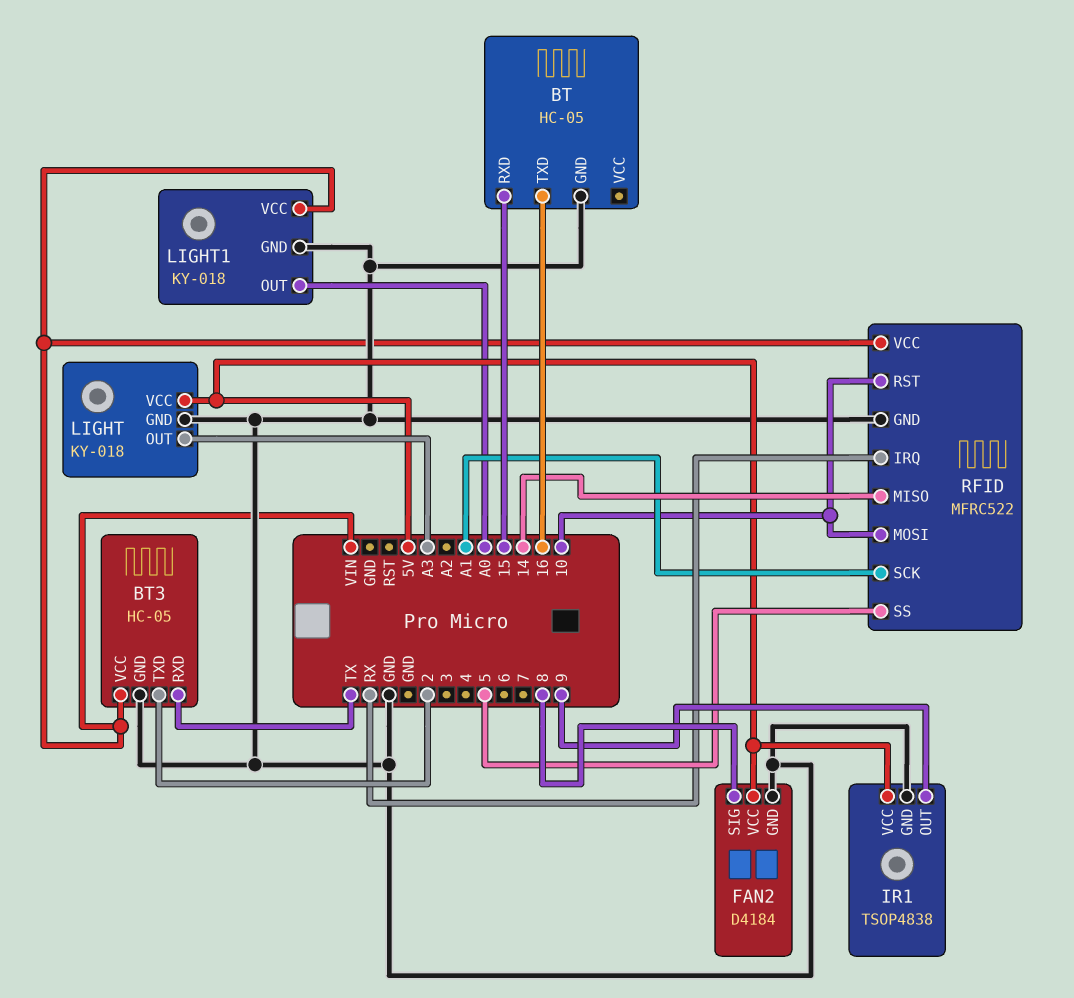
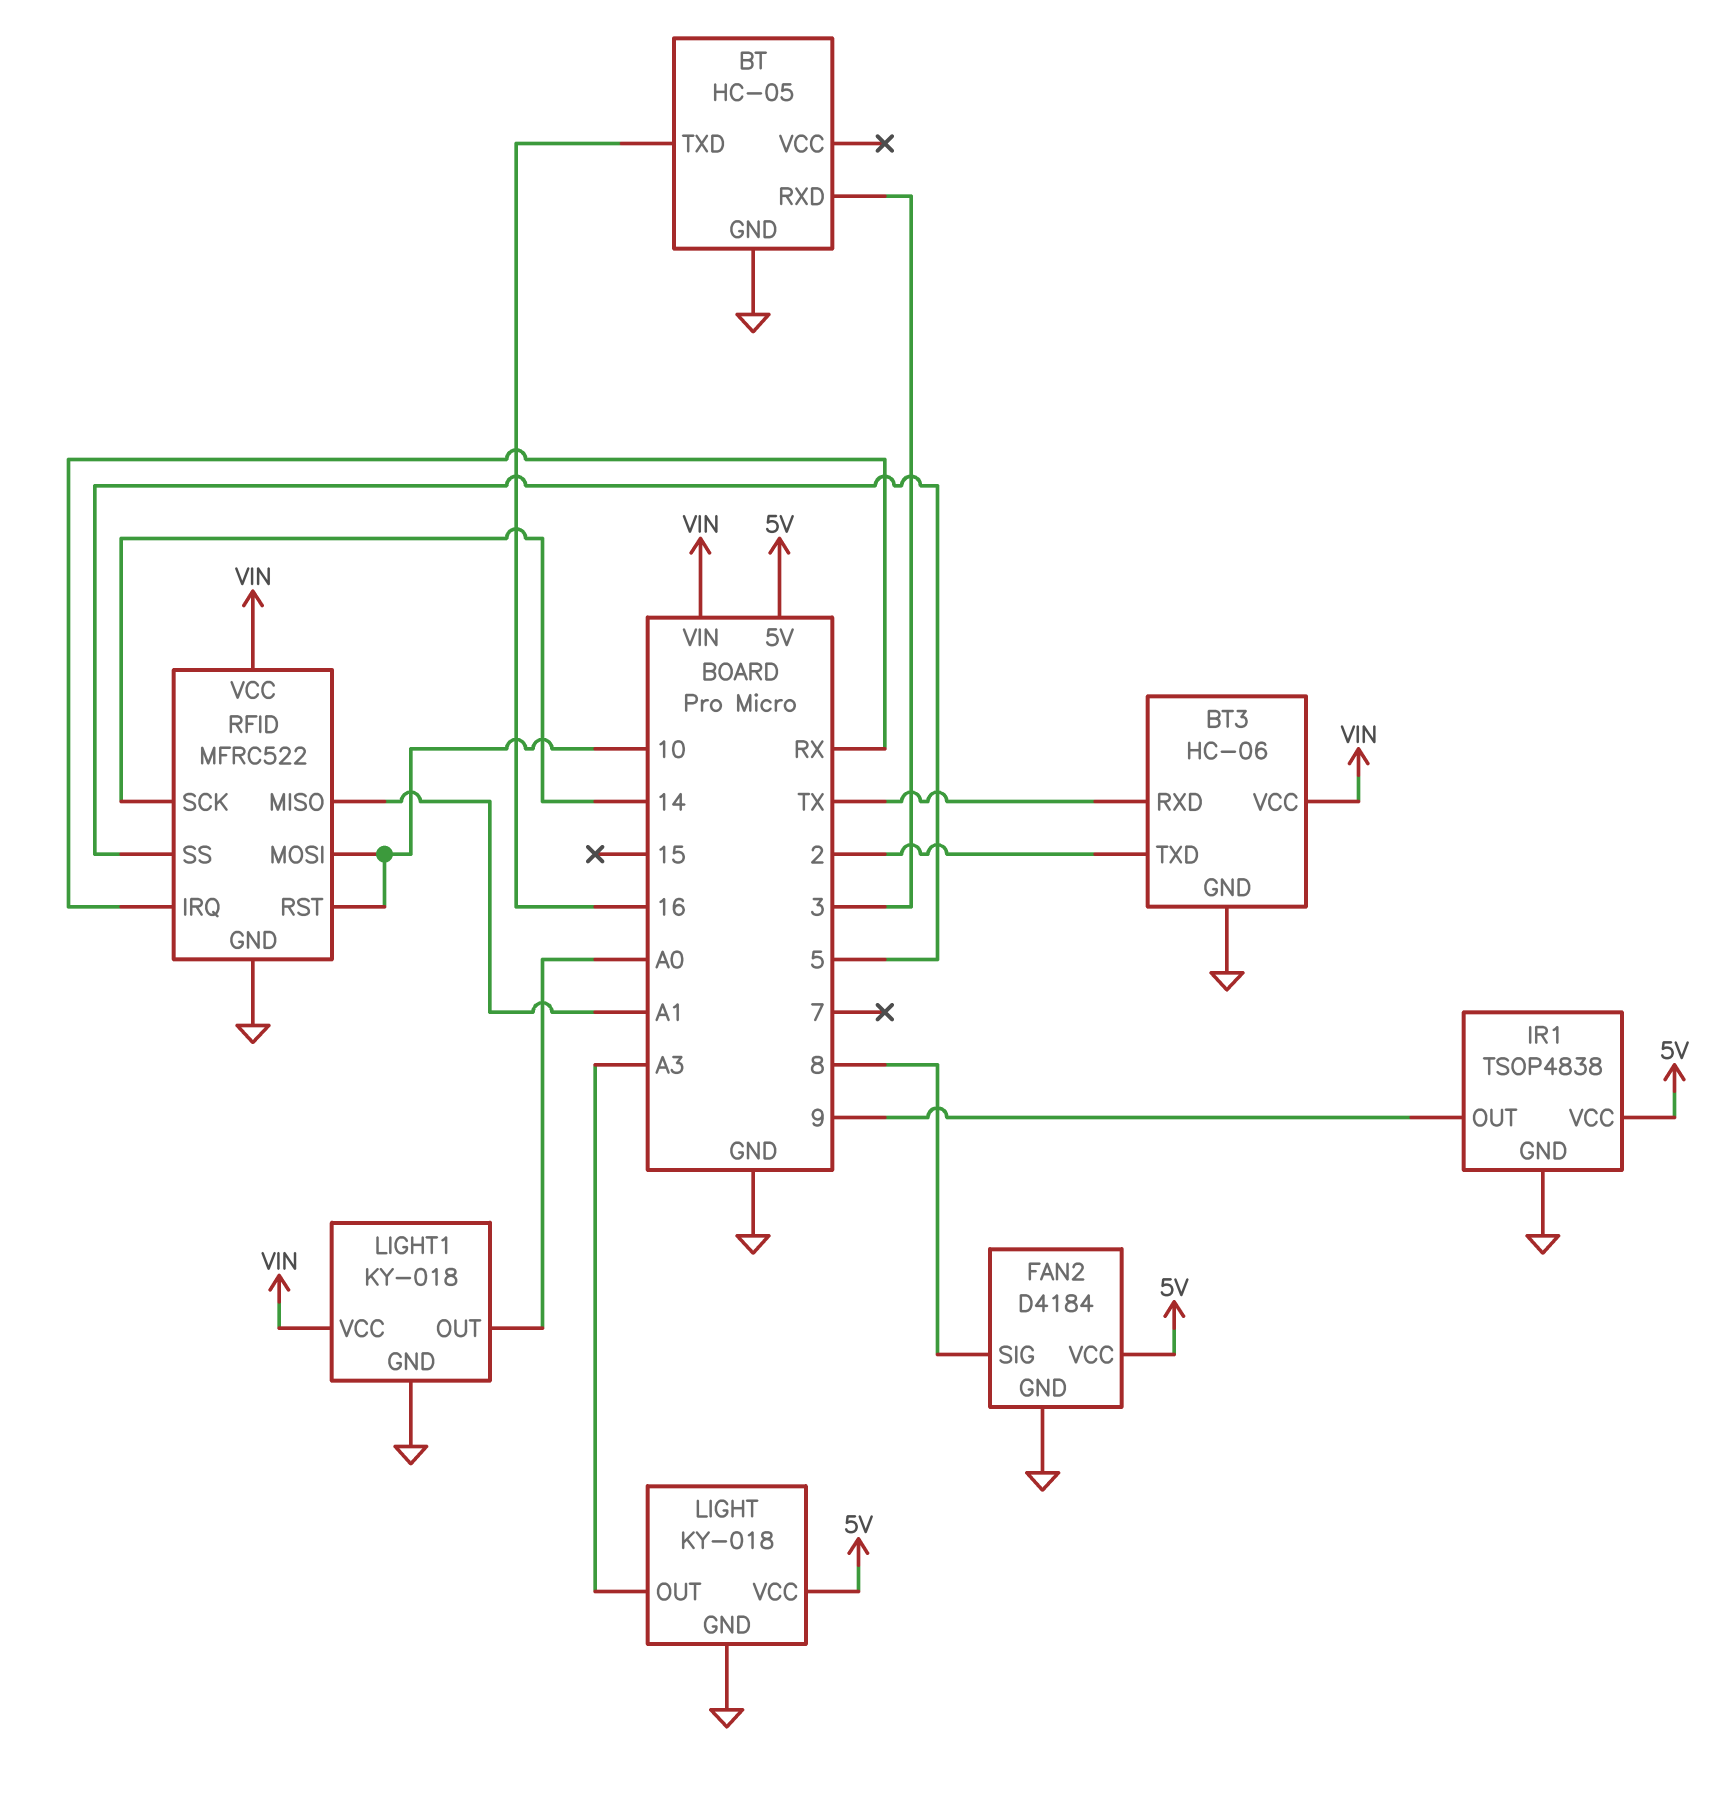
BT pin RXD: 15 -> 3
BT3: HC-05 -> HC-06
RFID pin MISO: 14 -> A1
RFID pin SCK: A1 -> 14

